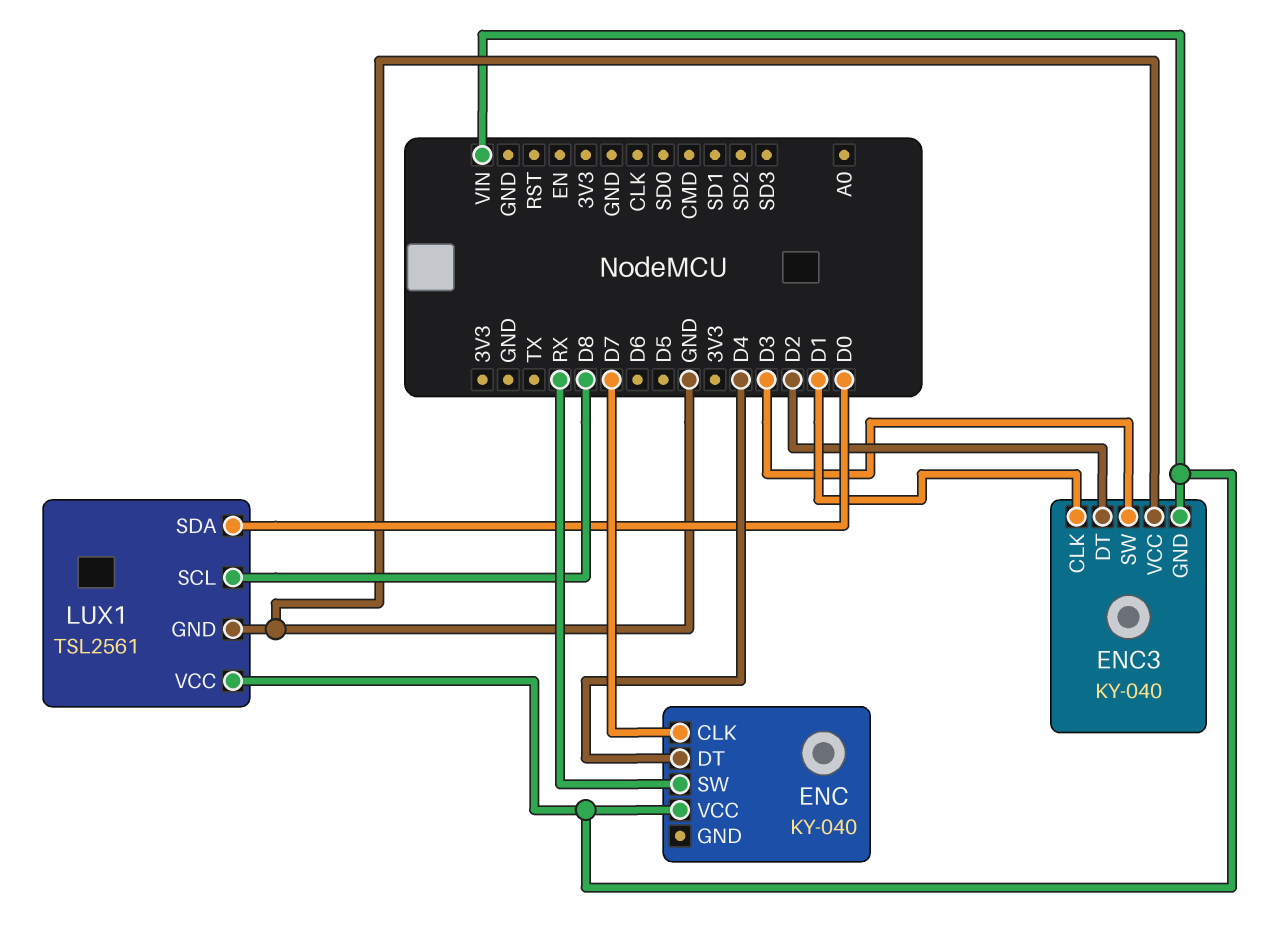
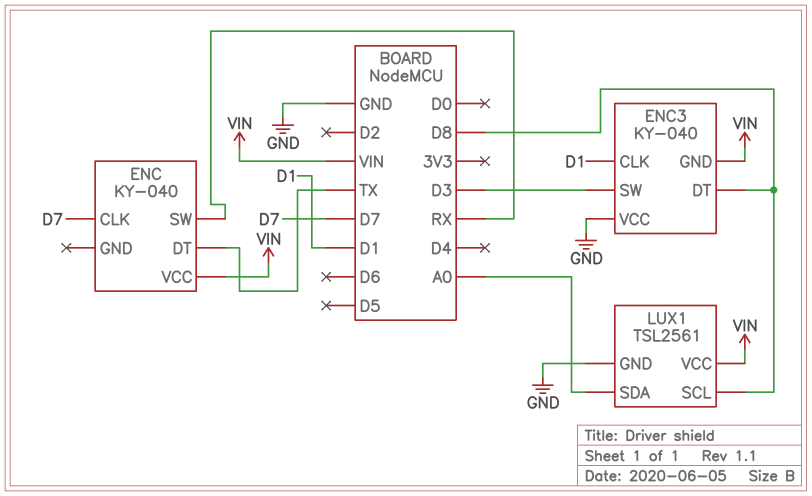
ENC pin DT: D4 -> TX
ENC3 pin DT: D2 -> D8
LUX1 pin SDA: D0 -> A0

